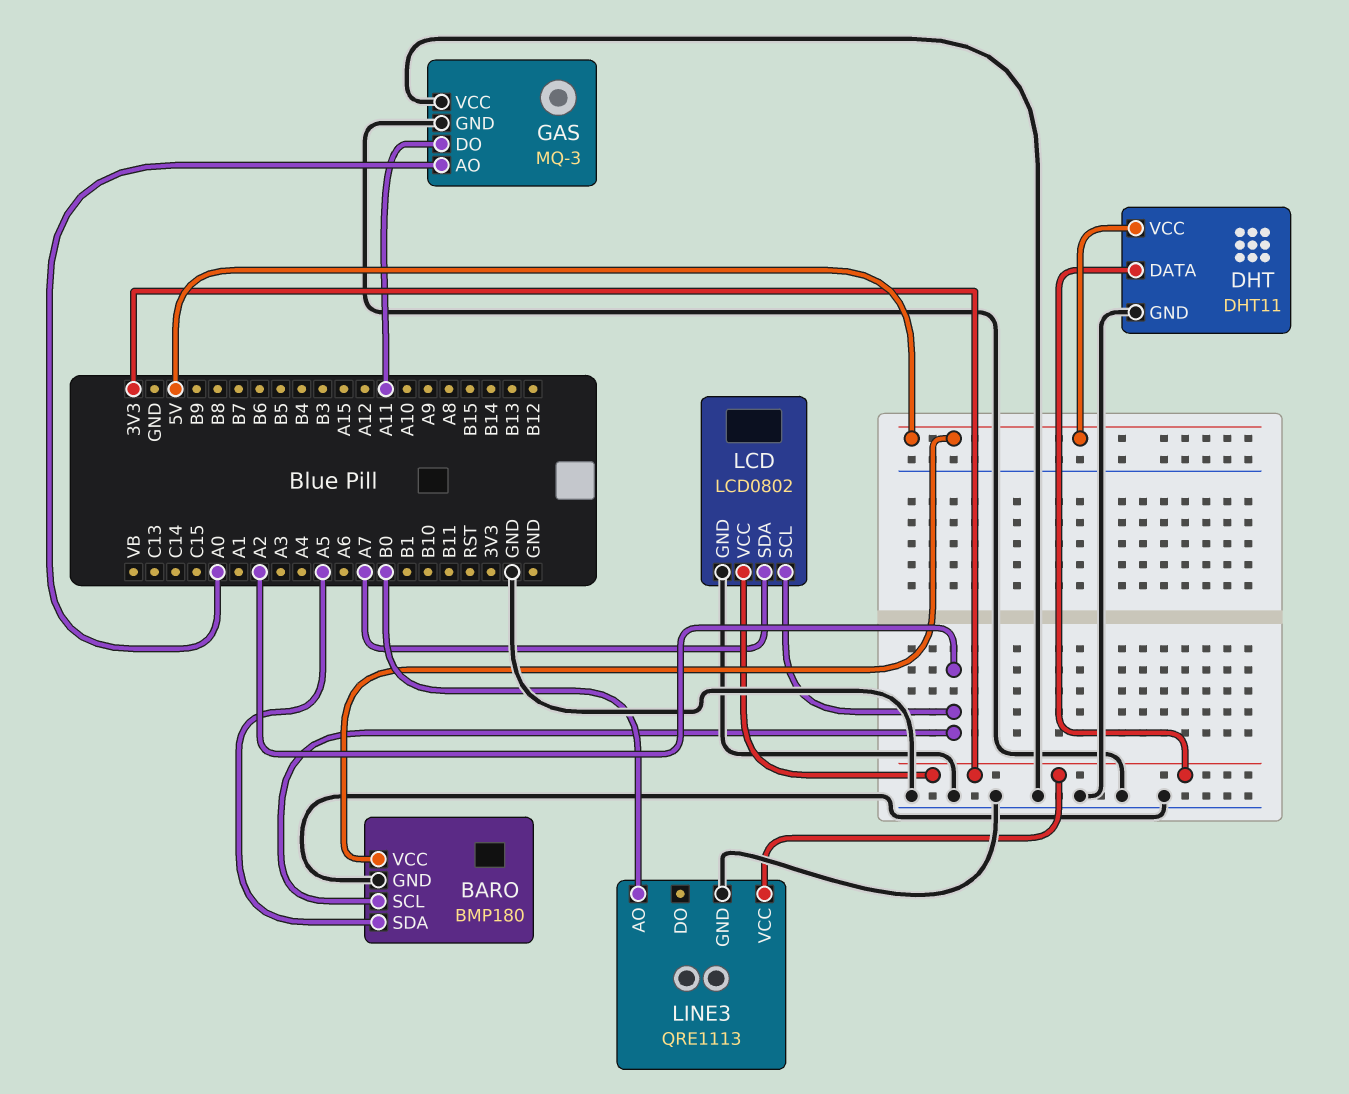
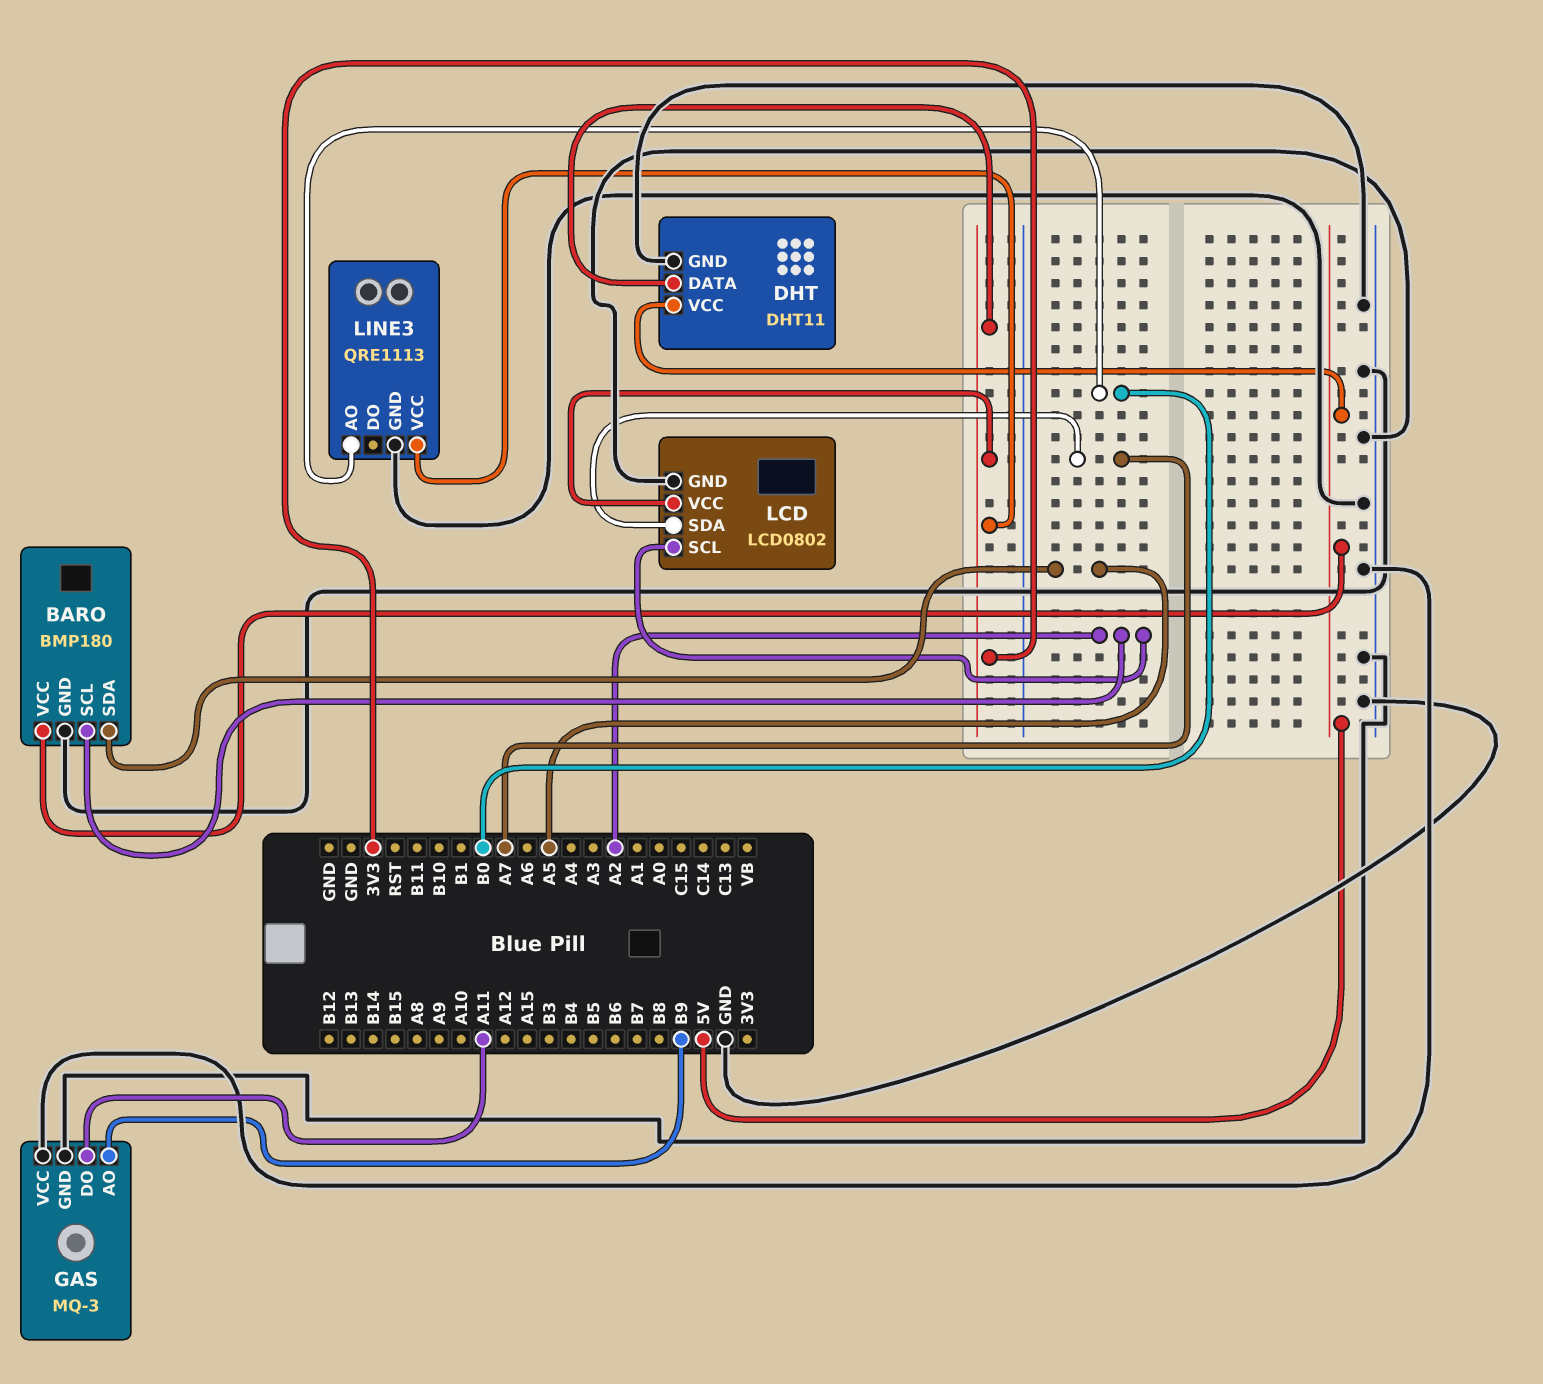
GAS pin AO: A0 -> B9

